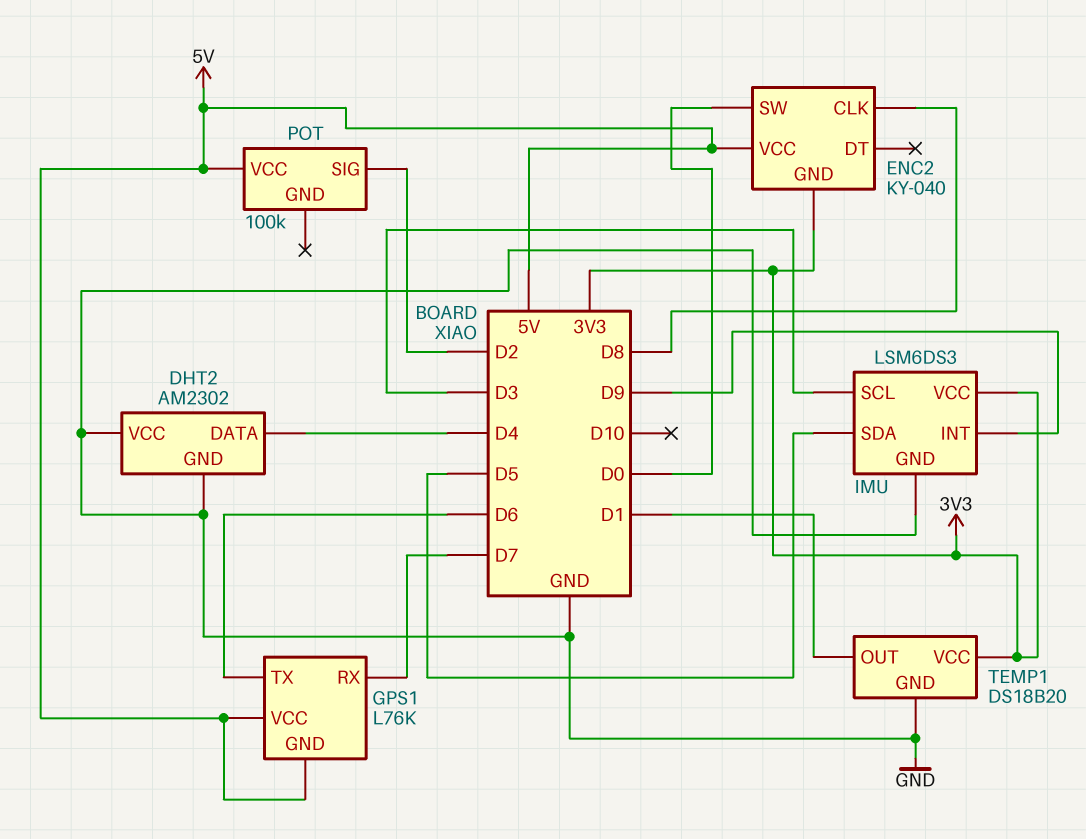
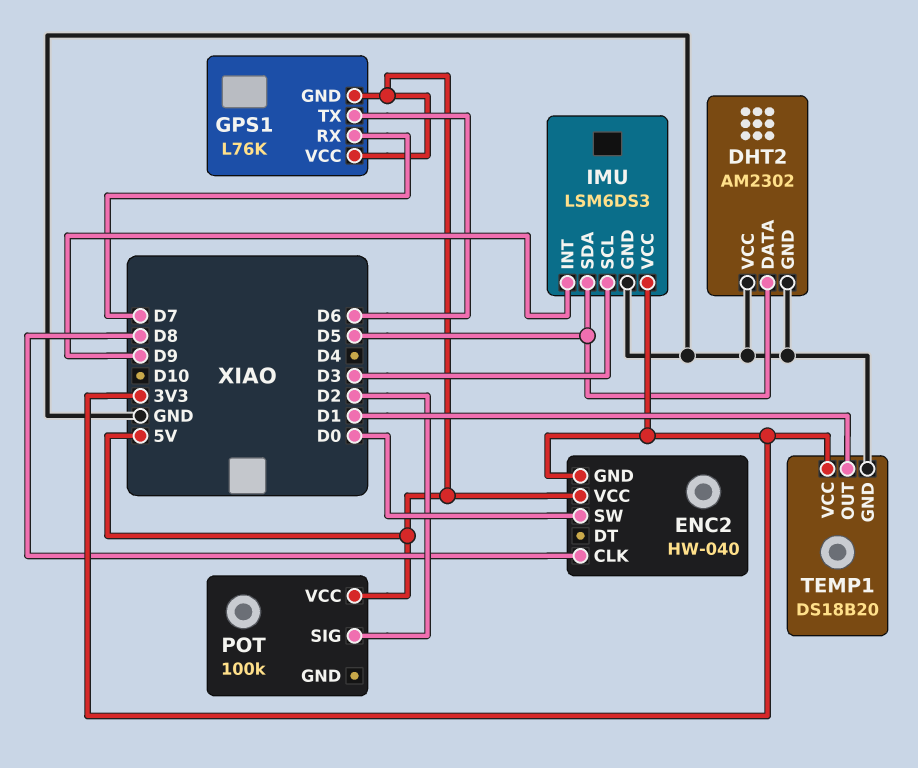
DHT2 pin DATA: D4 -> D5
ENC2: KY-040 -> HW-040

